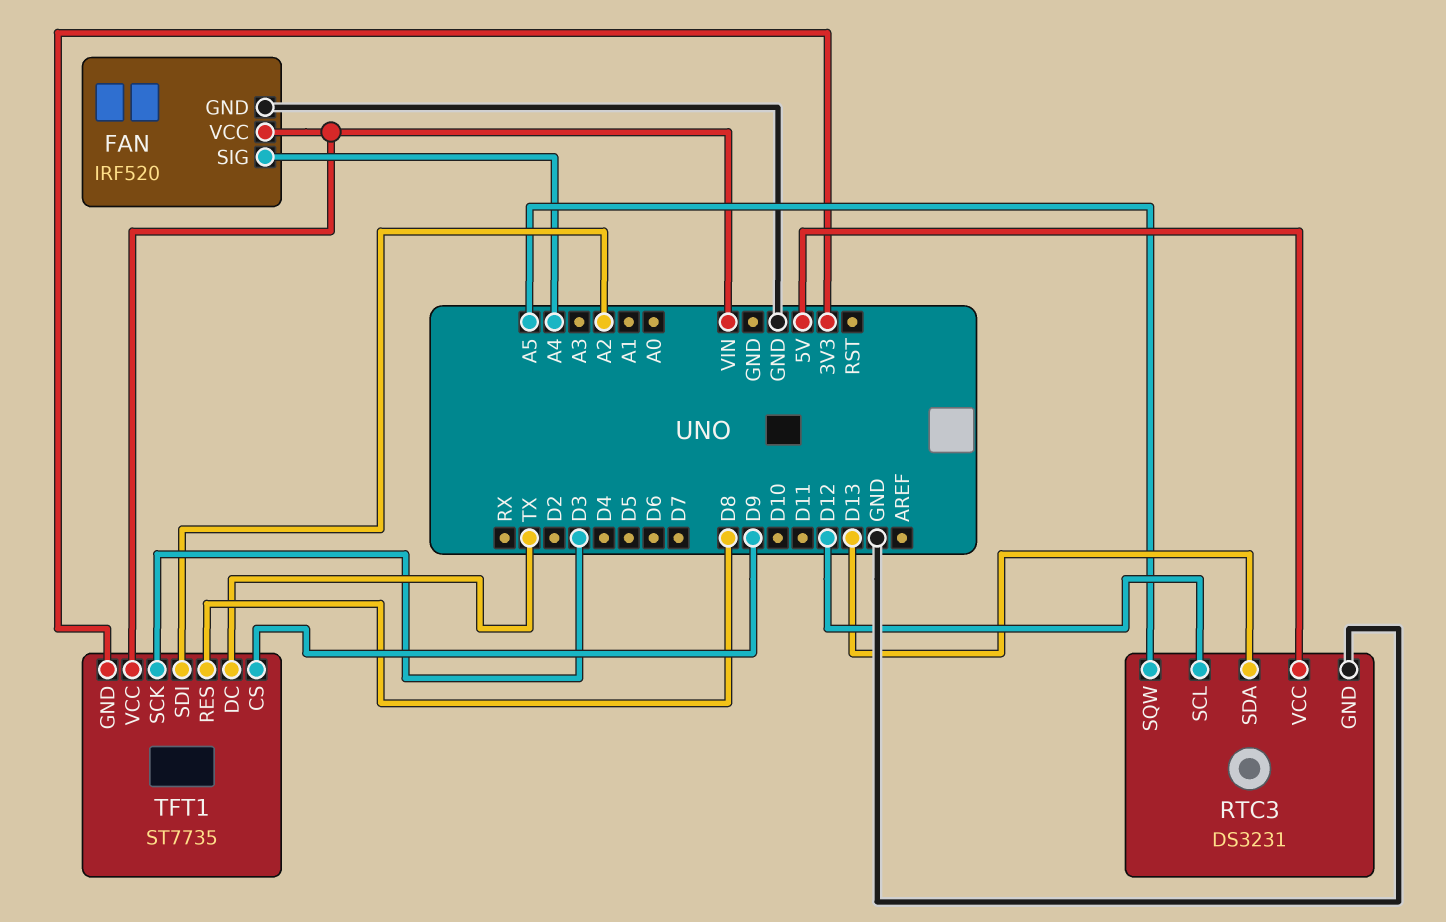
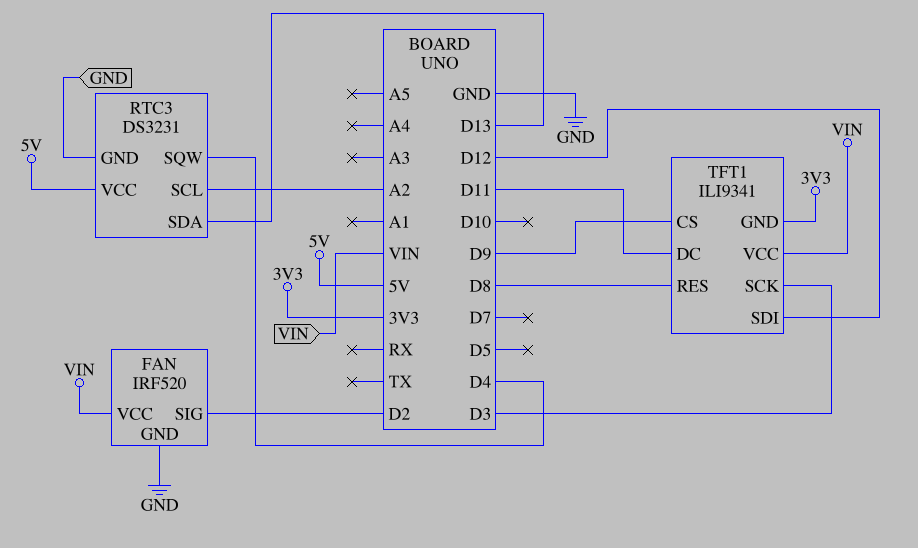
FAN pin SIG: A4 -> D2
RTC3 pin SCL: D12 -> A2
RTC3 pin SQW: A5 -> D4
TFT1: ST7735 -> ILI9341
TFT1 pin DC: TX -> D11
TFT1 pin SDI: A2 -> D12

